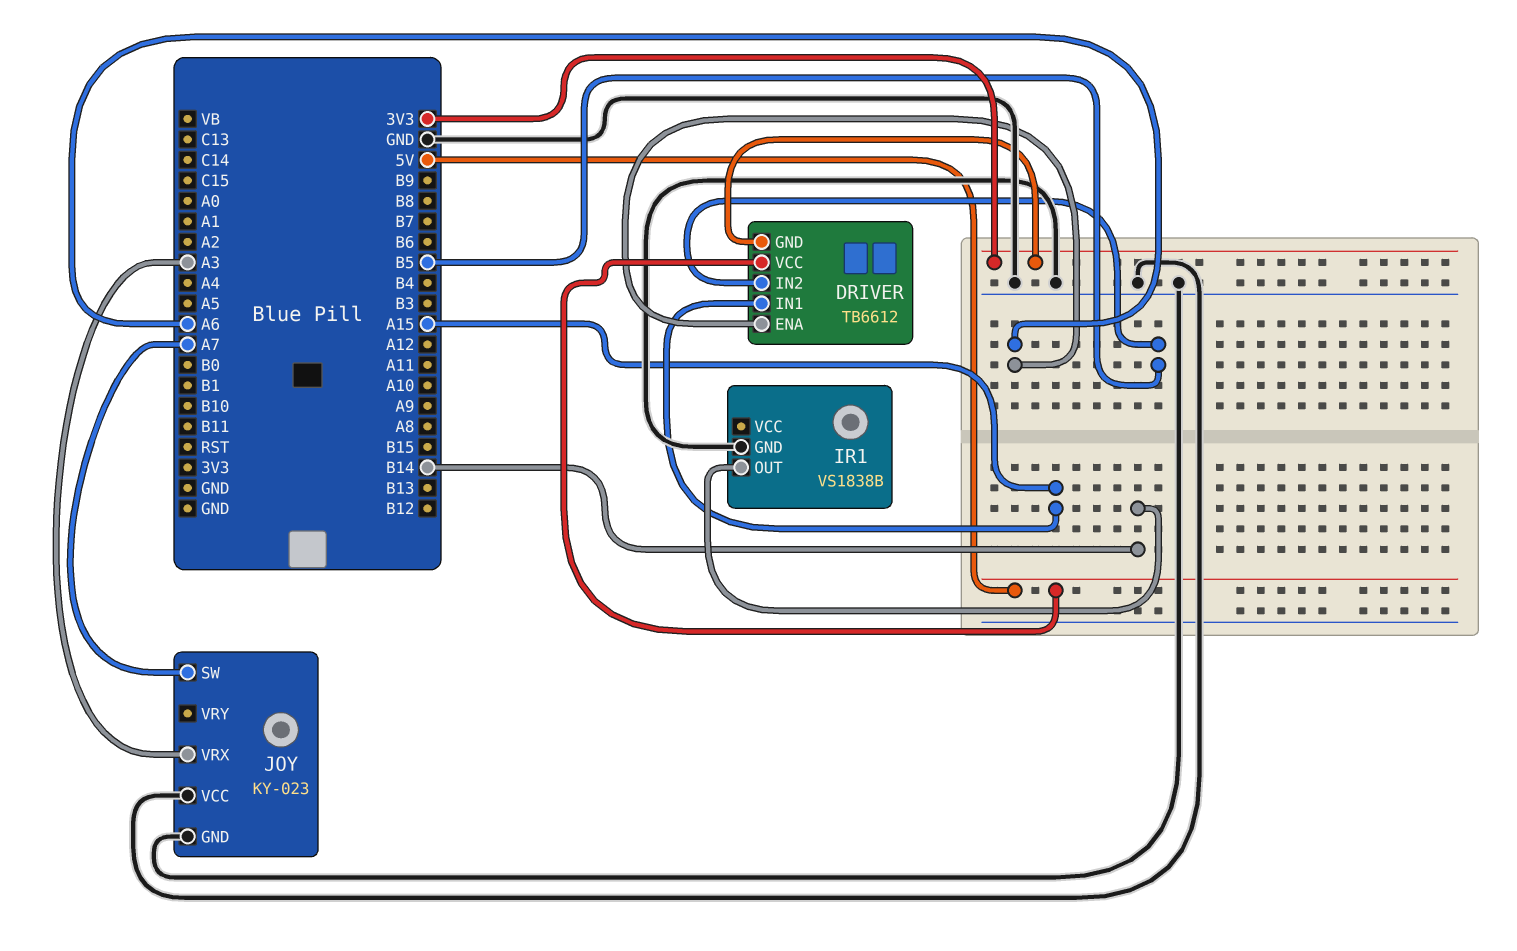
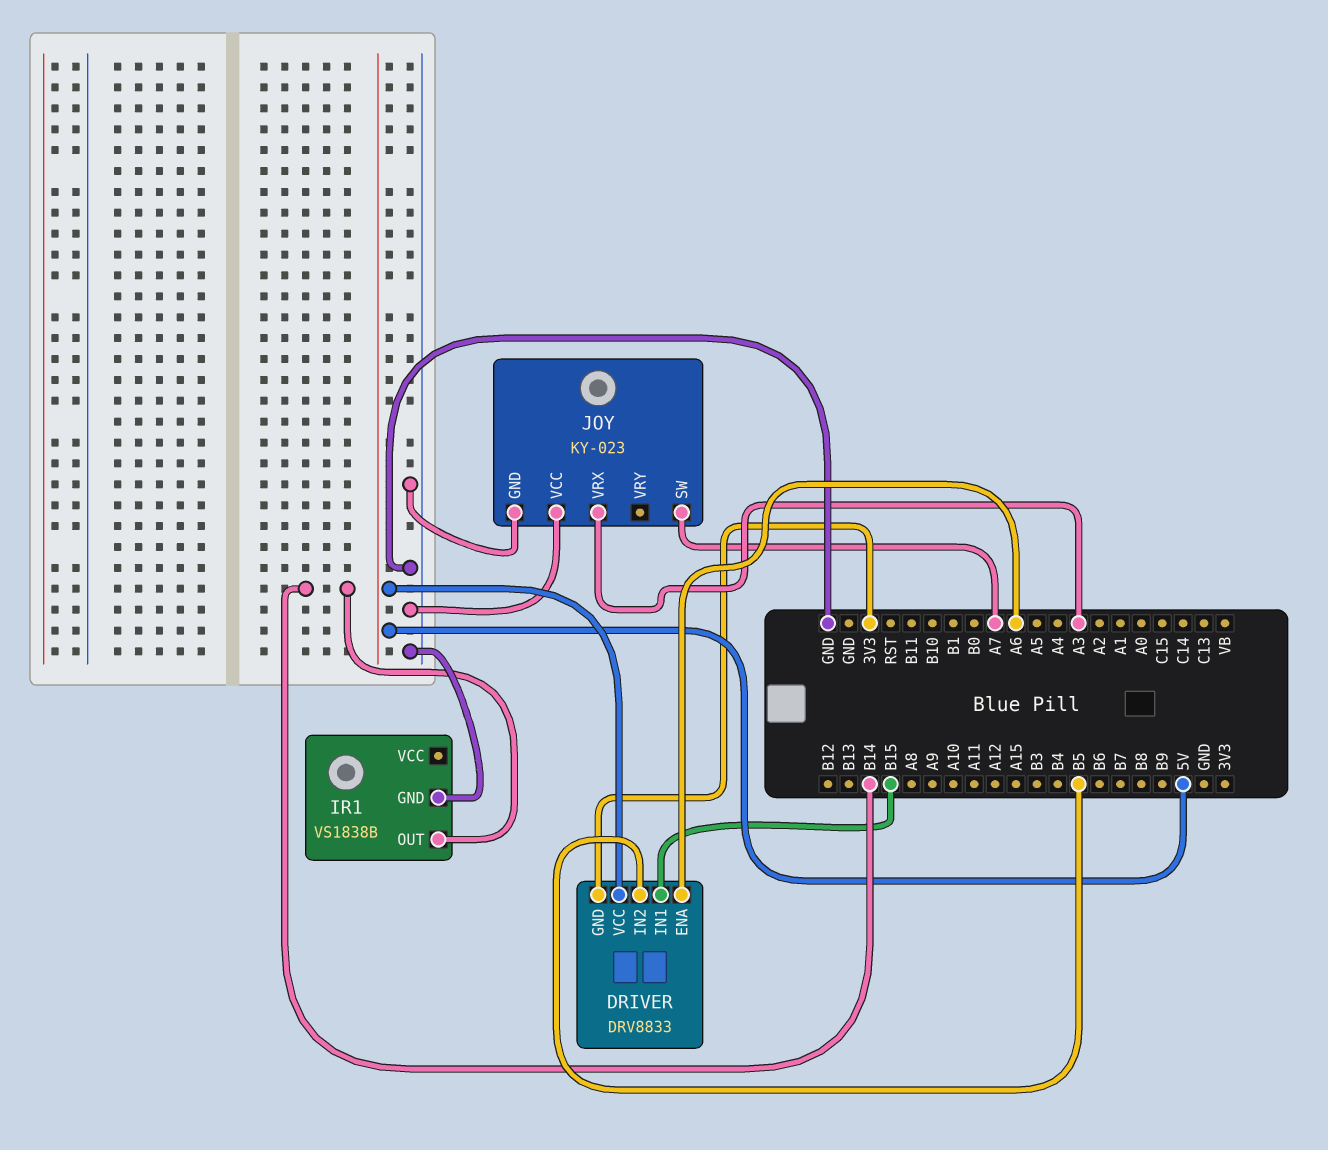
DRIVER: TB6612 -> DRV8833
DRIVER pin IN1: A15 -> B15

